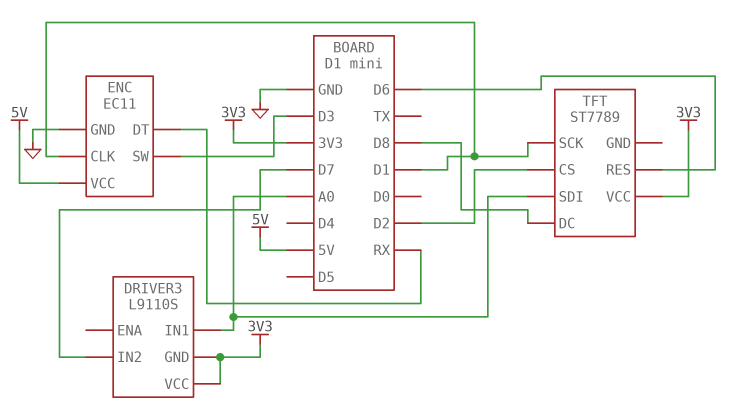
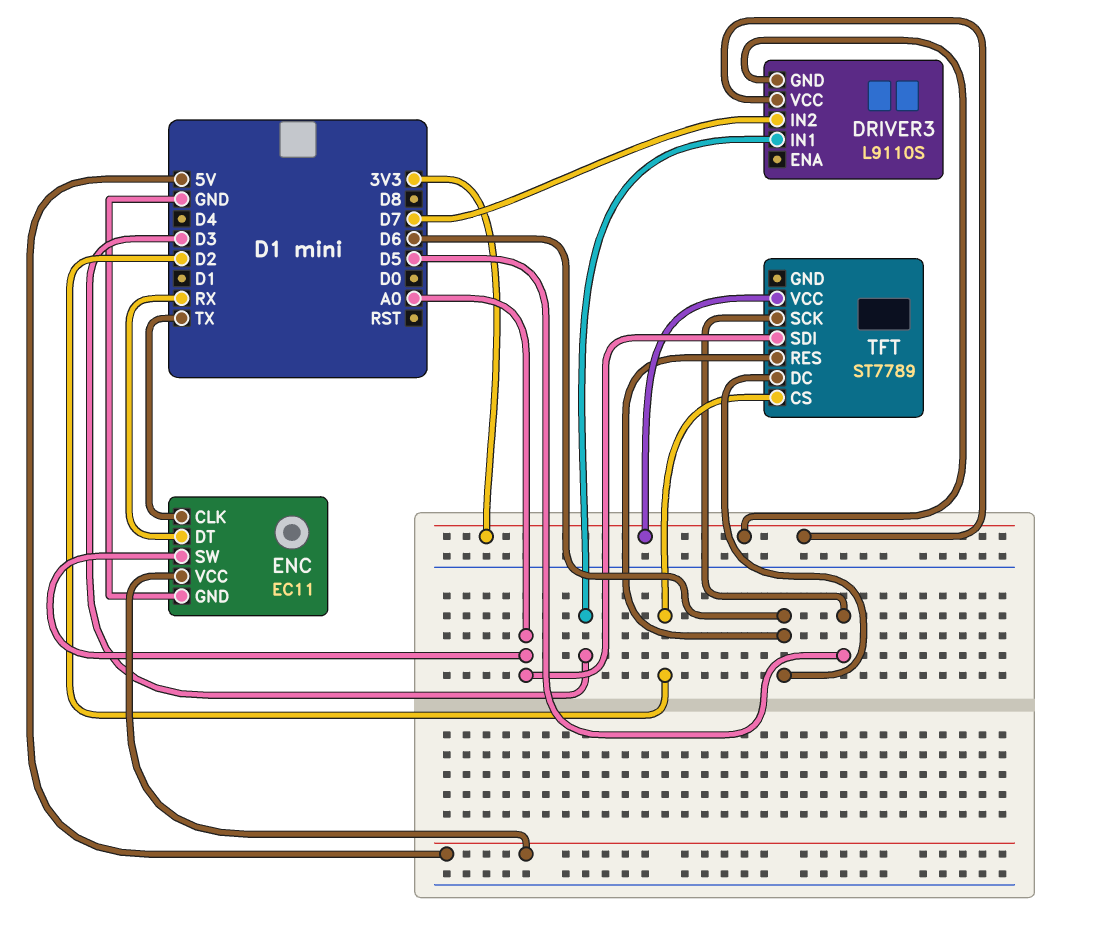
DRIVER3 pin IN1: A0 -> D3
ENC pin CLK: D1 -> TX
ENC pin SW: D3 -> A0
TFT pin DC: D8 -> D6
TFT pin SCK: D1 -> D5

